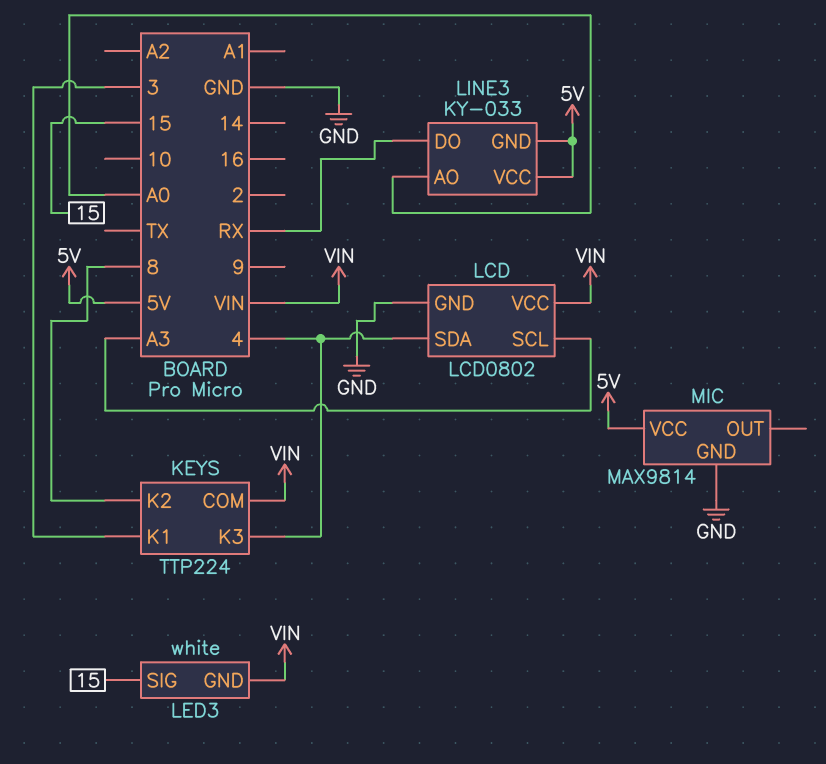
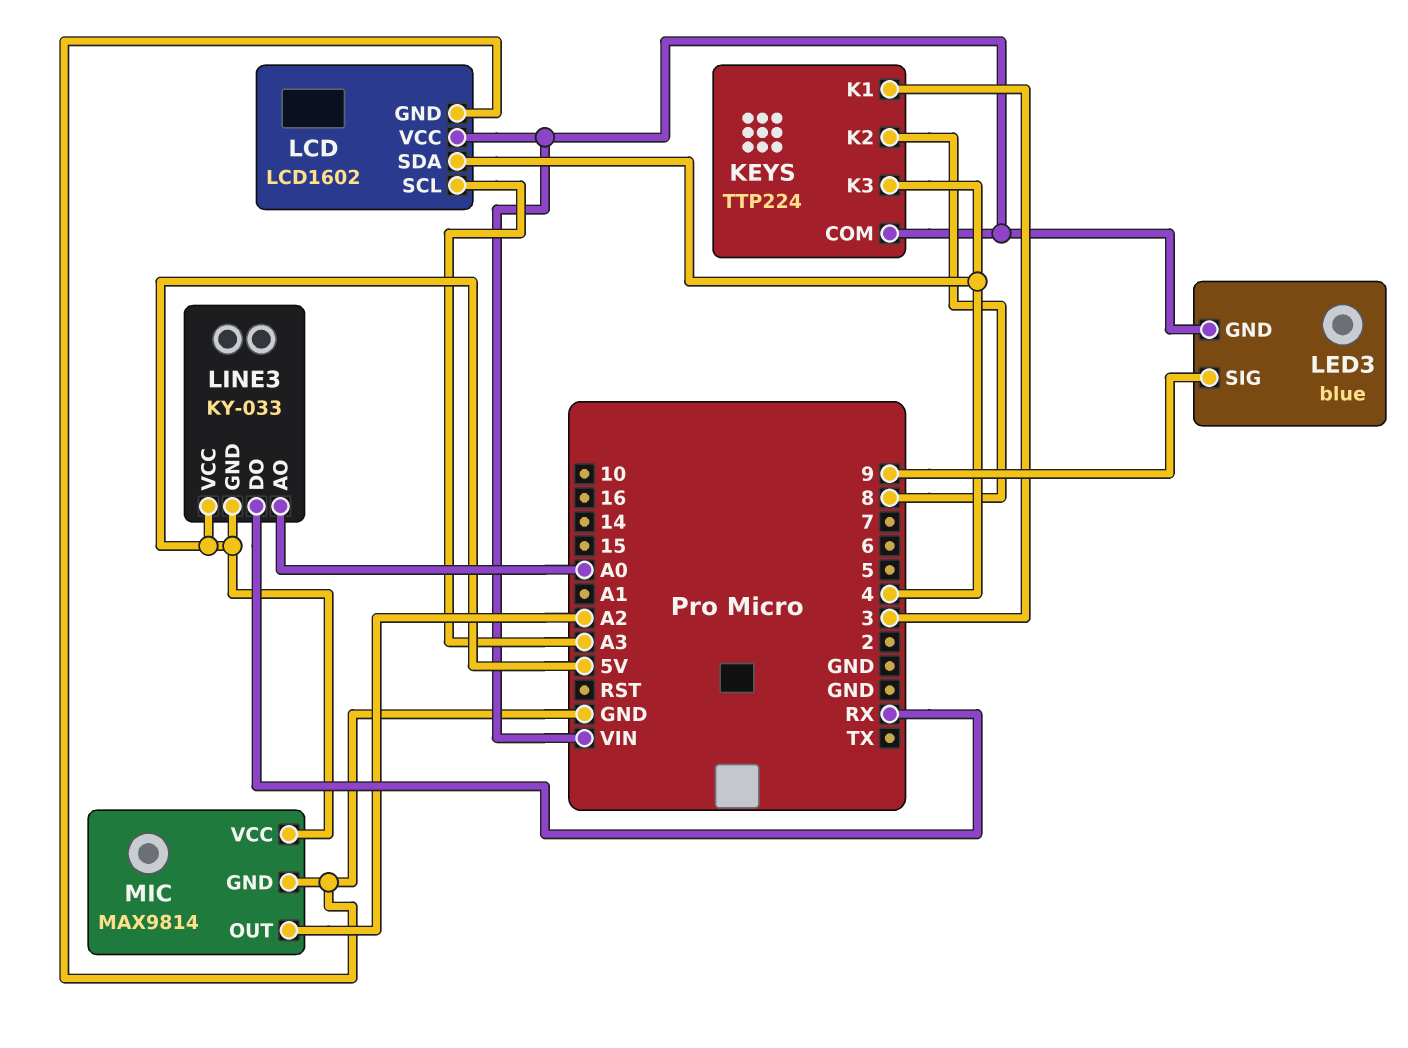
LCD: LCD0802 -> LCD1602
LED3: white -> blue
LED3 pin SIG: 15 -> 9
MIC pin OUT: none -> A2

